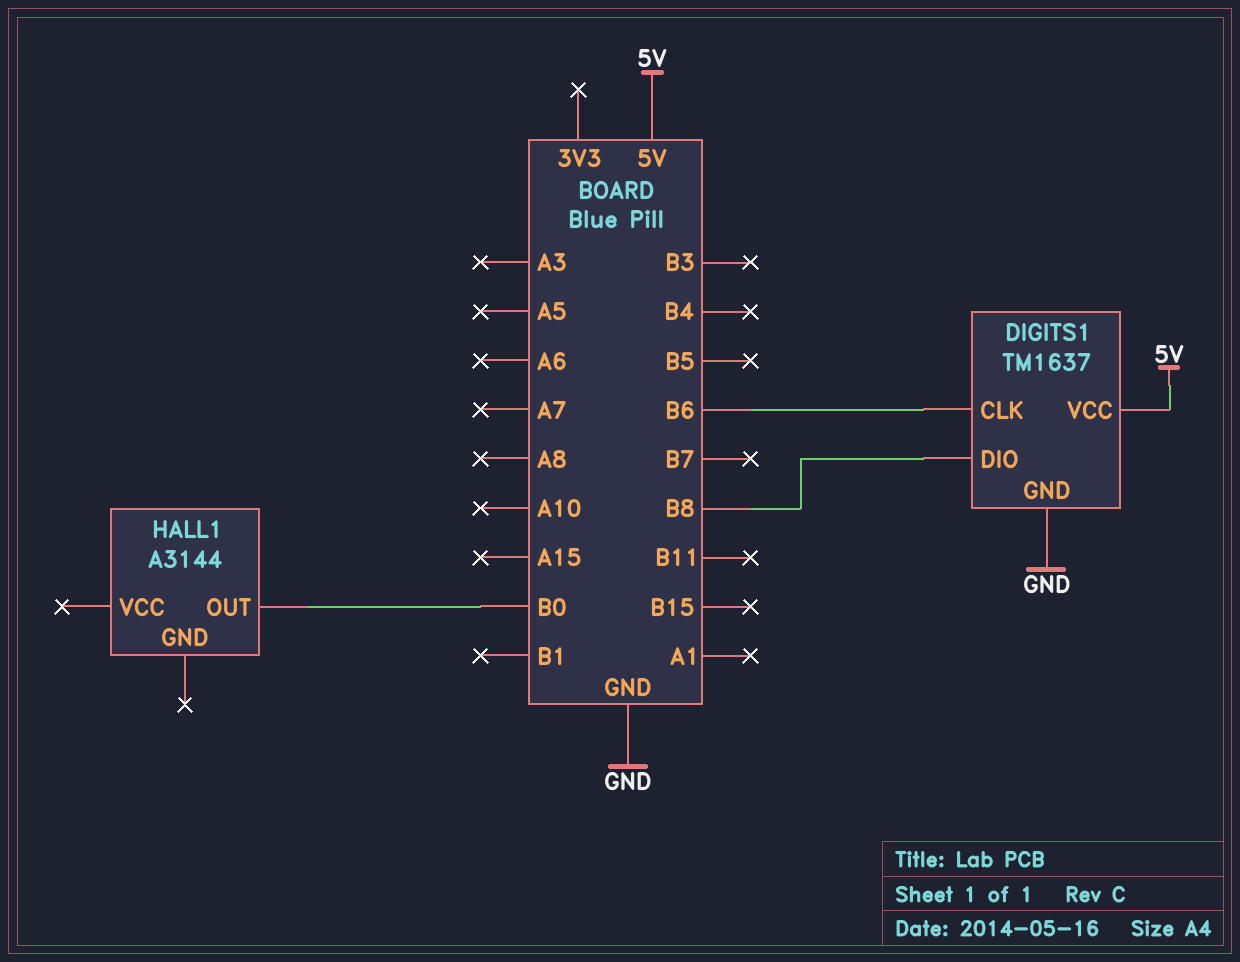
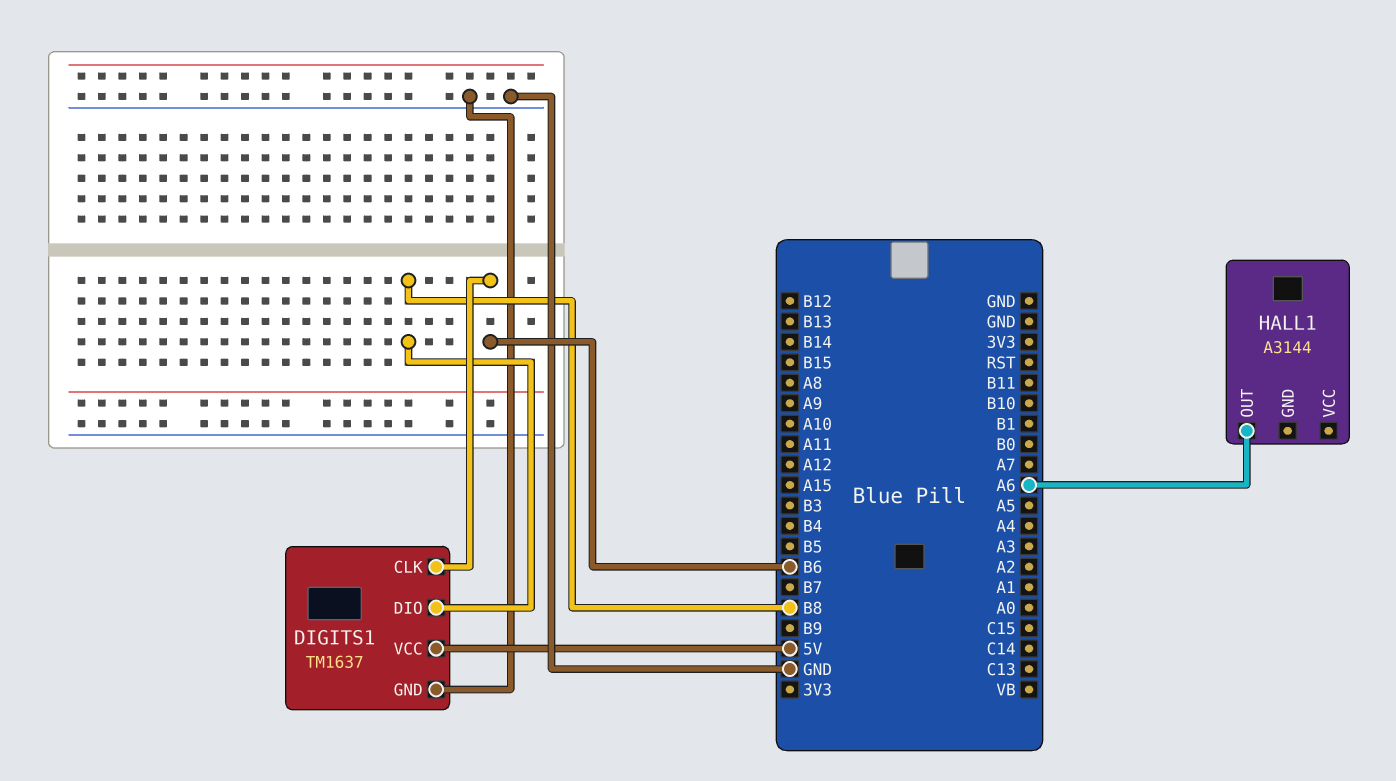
HALL1 pin OUT: B0 -> A6

